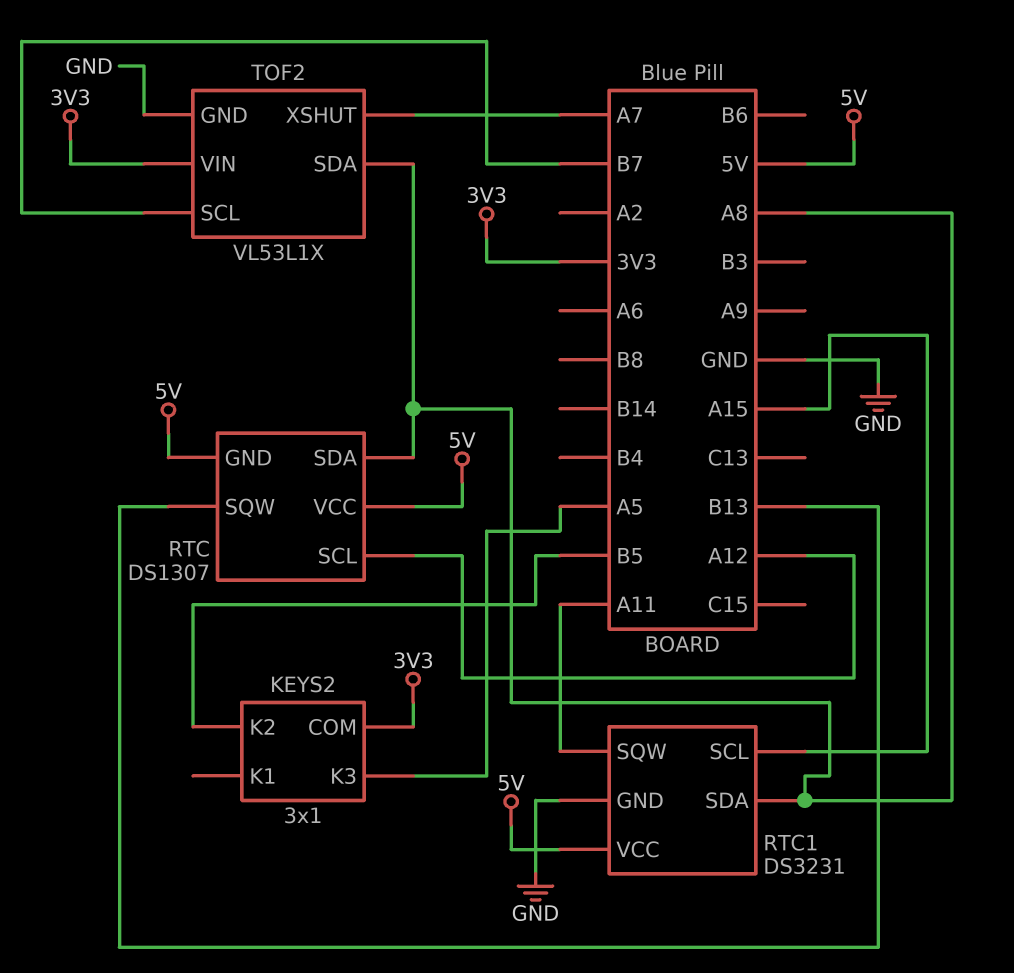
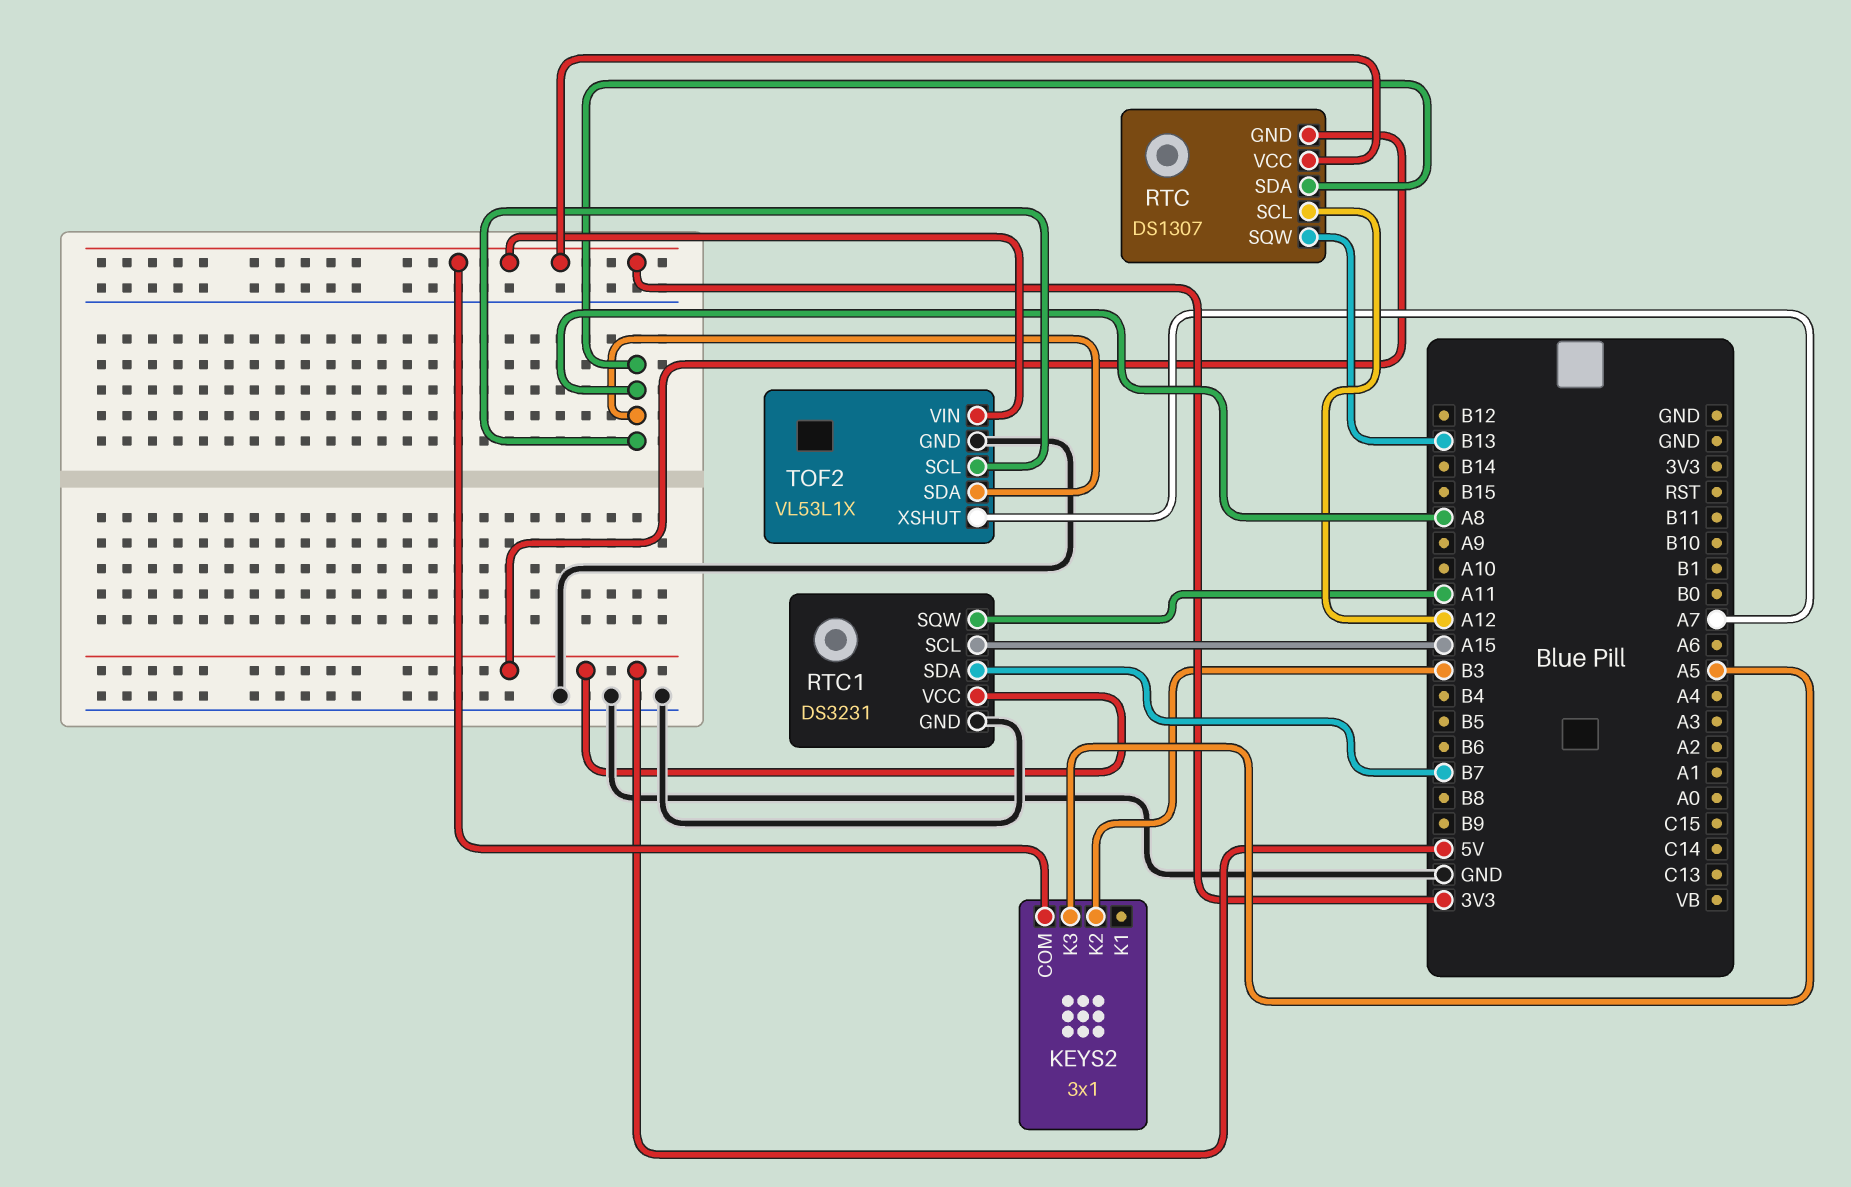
KEYS2 pin K2: B5 -> B3
RTC pin VCC: 5V -> 3V3
RTC1 pin SDA: A8 -> B7
TOF2 pin SCL: B7 -> A8

